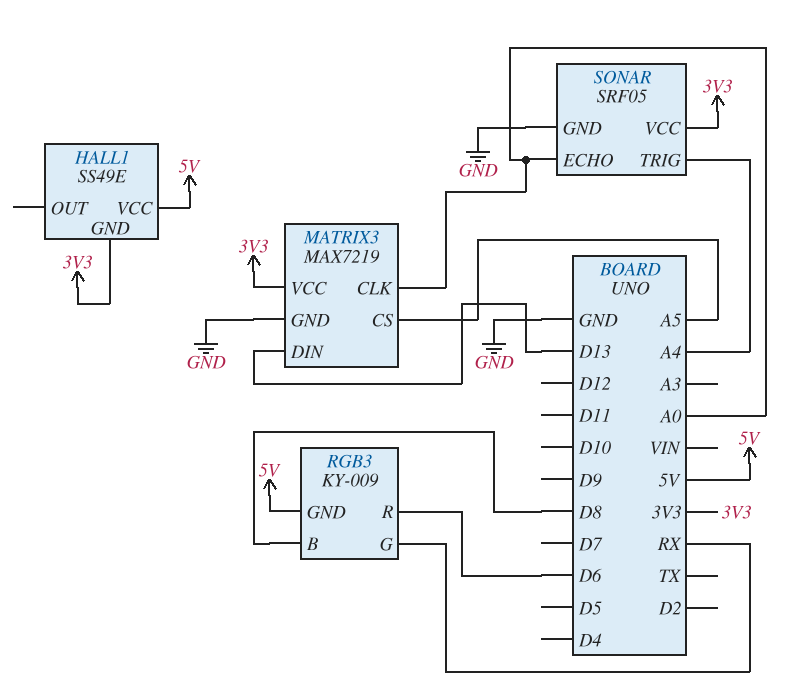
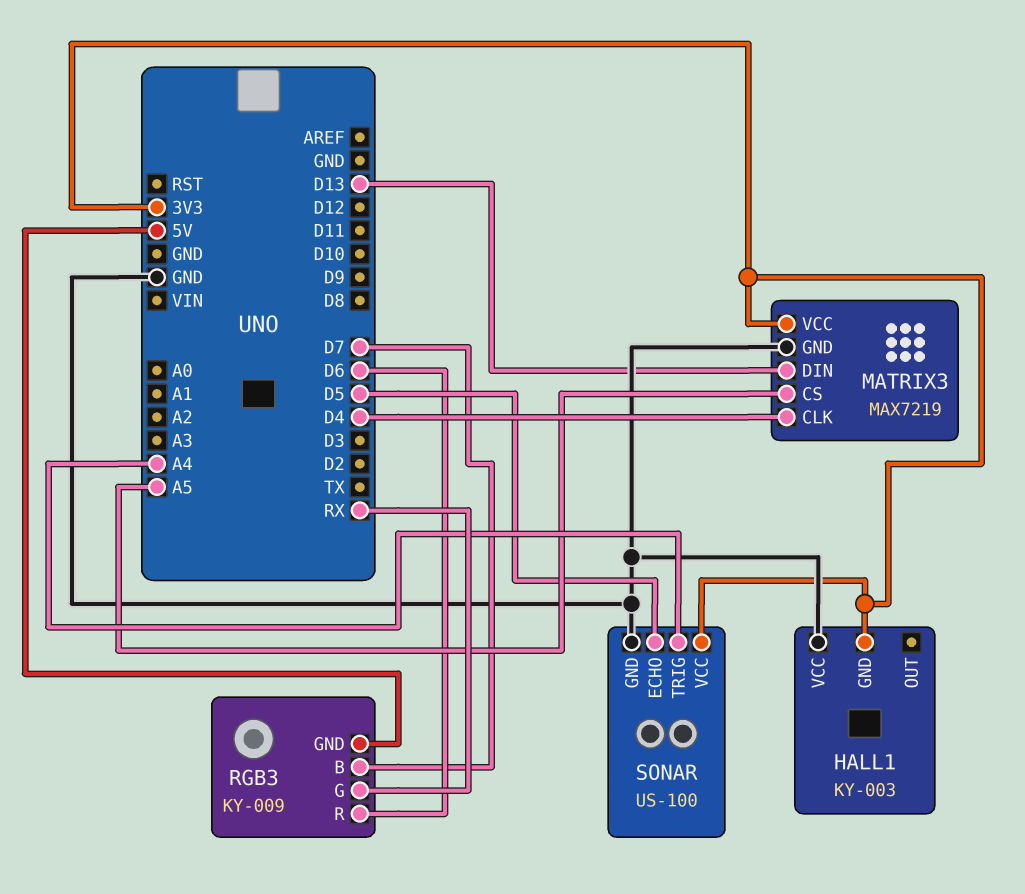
HALL1: SS49E -> KY-003
HALL1 pin VCC: 5V -> GND
MATRIX3 pin CLK: A0 -> D4
RGB3 pin B: D8 -> D7
SONAR: SRF05 -> US-100
SONAR pin ECHO: A0 -> D5

